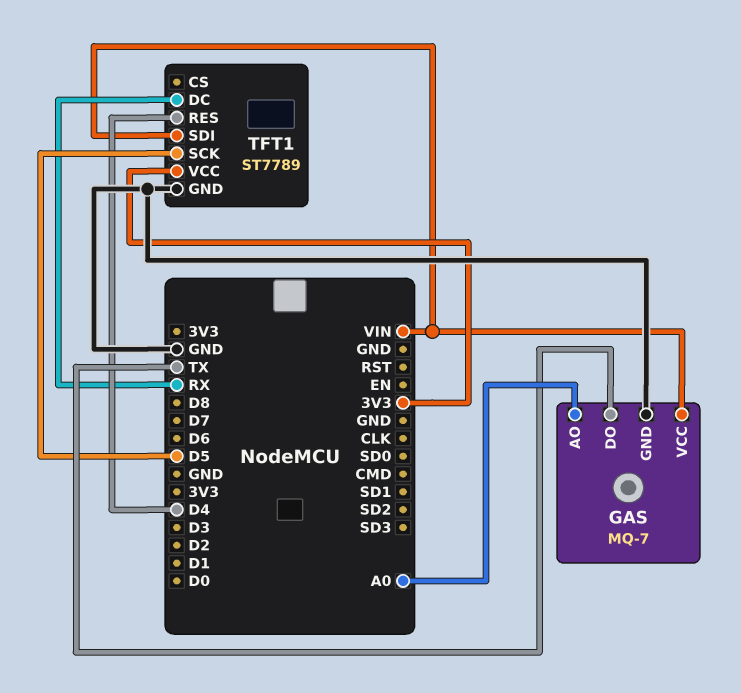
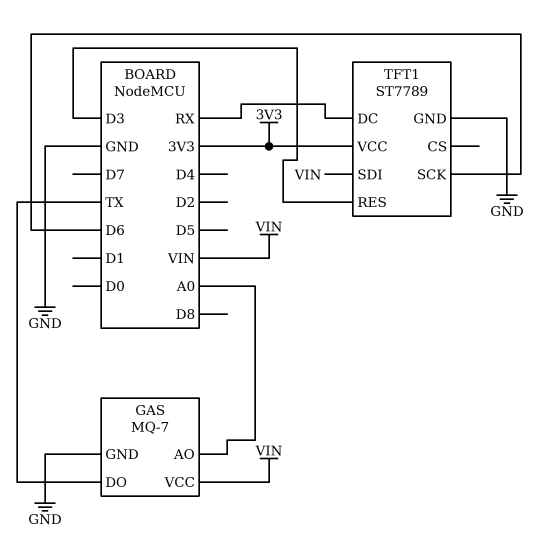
TFT1 pin RES: D4 -> D3
TFT1 pin SCK: D5 -> D6

